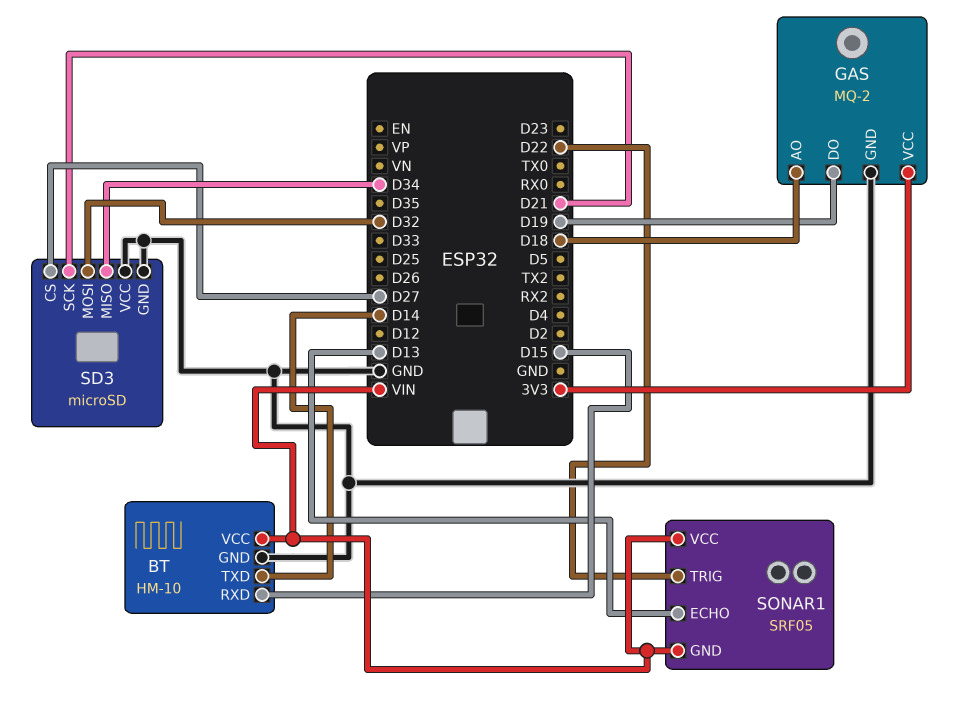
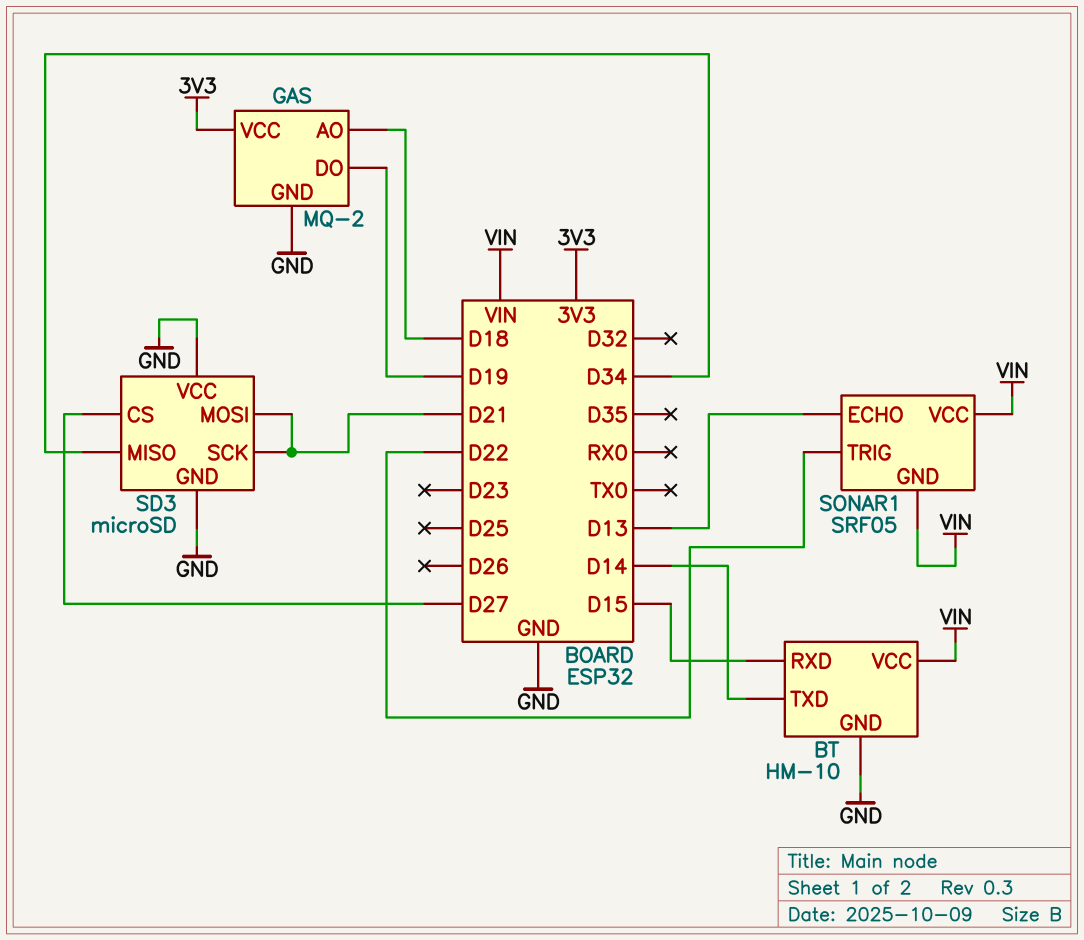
SD3 pin MOSI: D32 -> D21

